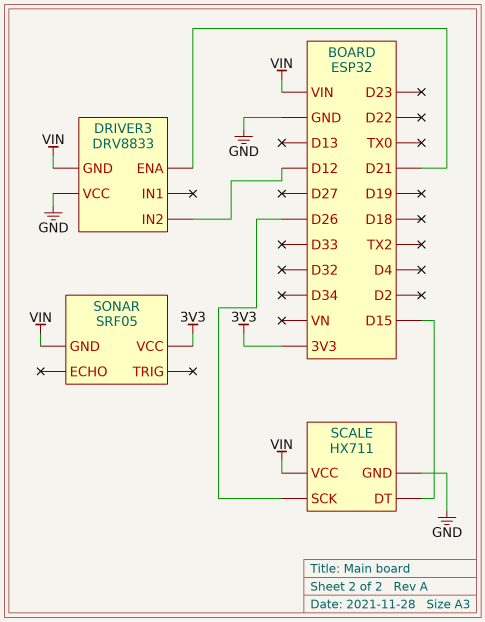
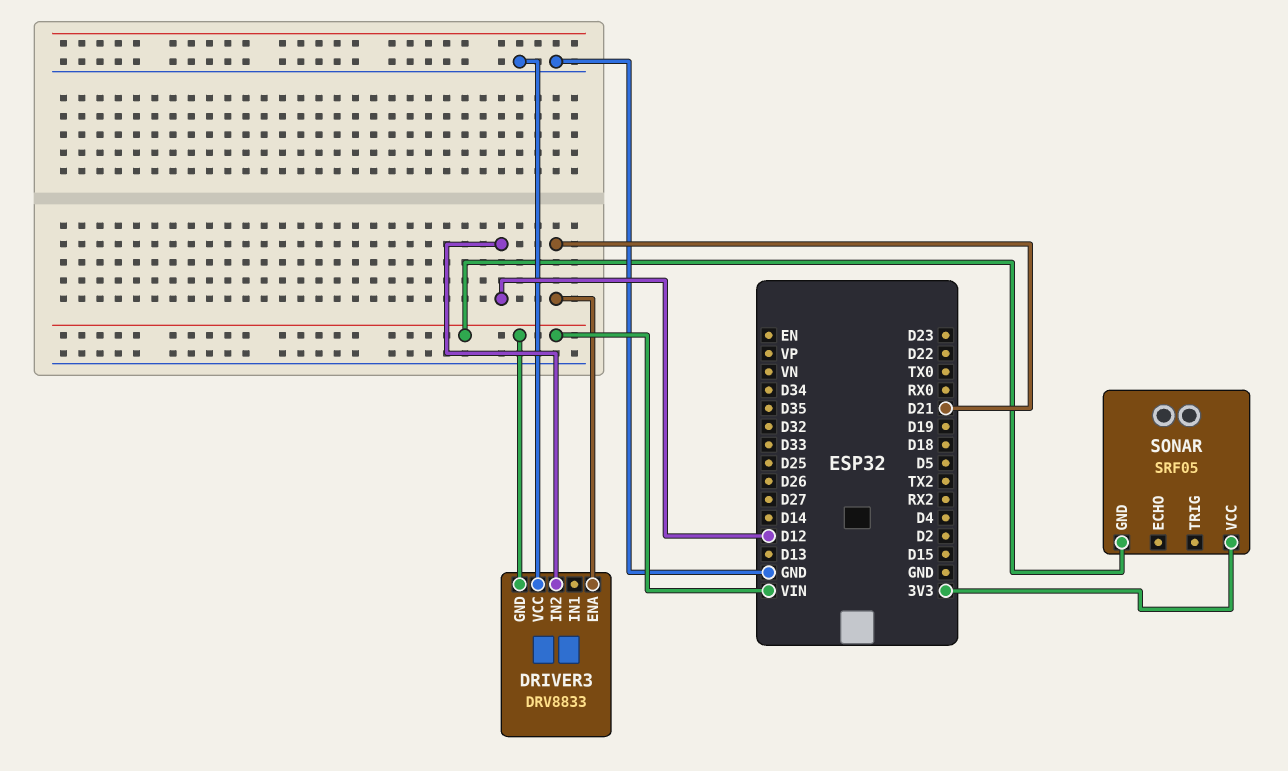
SCALE: HX711 -> none
SCALE pin DT: D15 -> none
SCALE pin GND: GND -> none
SCALE pin SCK: D26 -> none
SCALE pin VCC: VIN -> none

